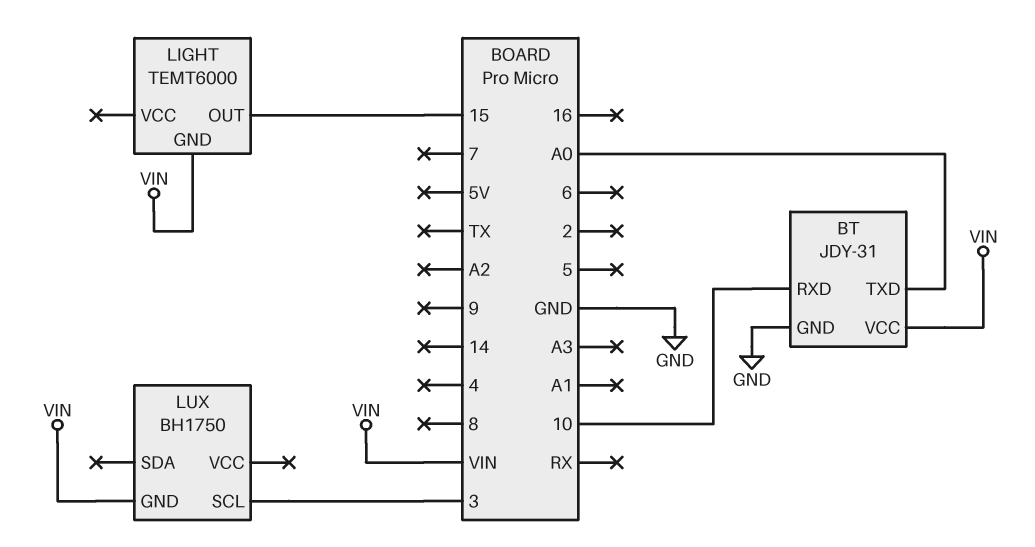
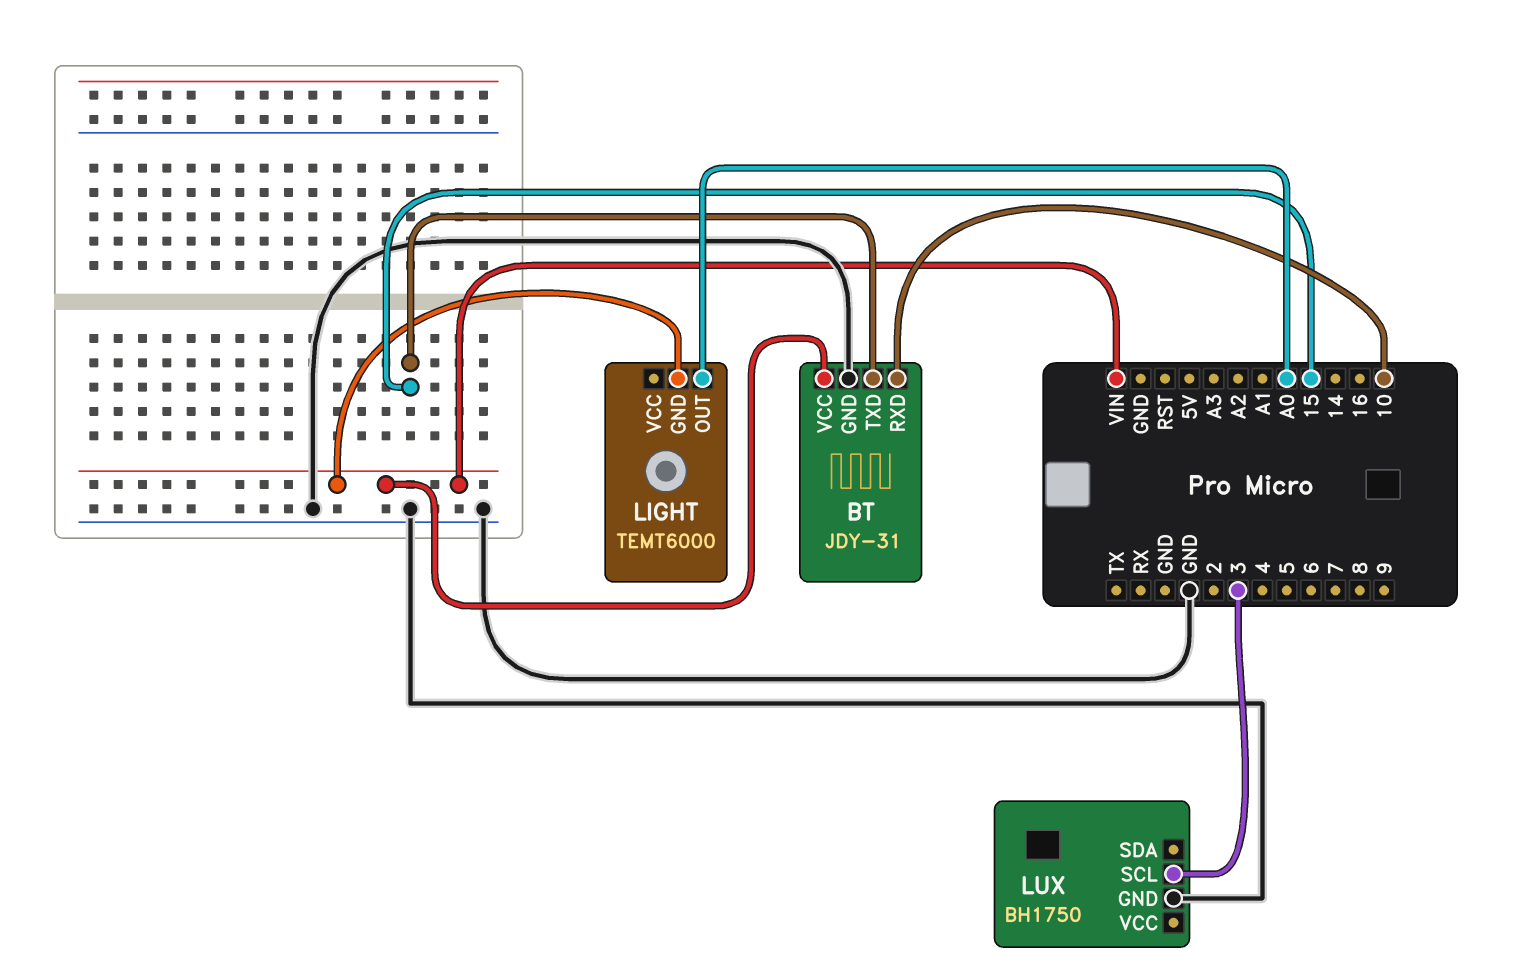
BT pin TXD: A0 -> 15
LIGHT pin OUT: 15 -> A0
LUX pin GND: VIN -> GND

